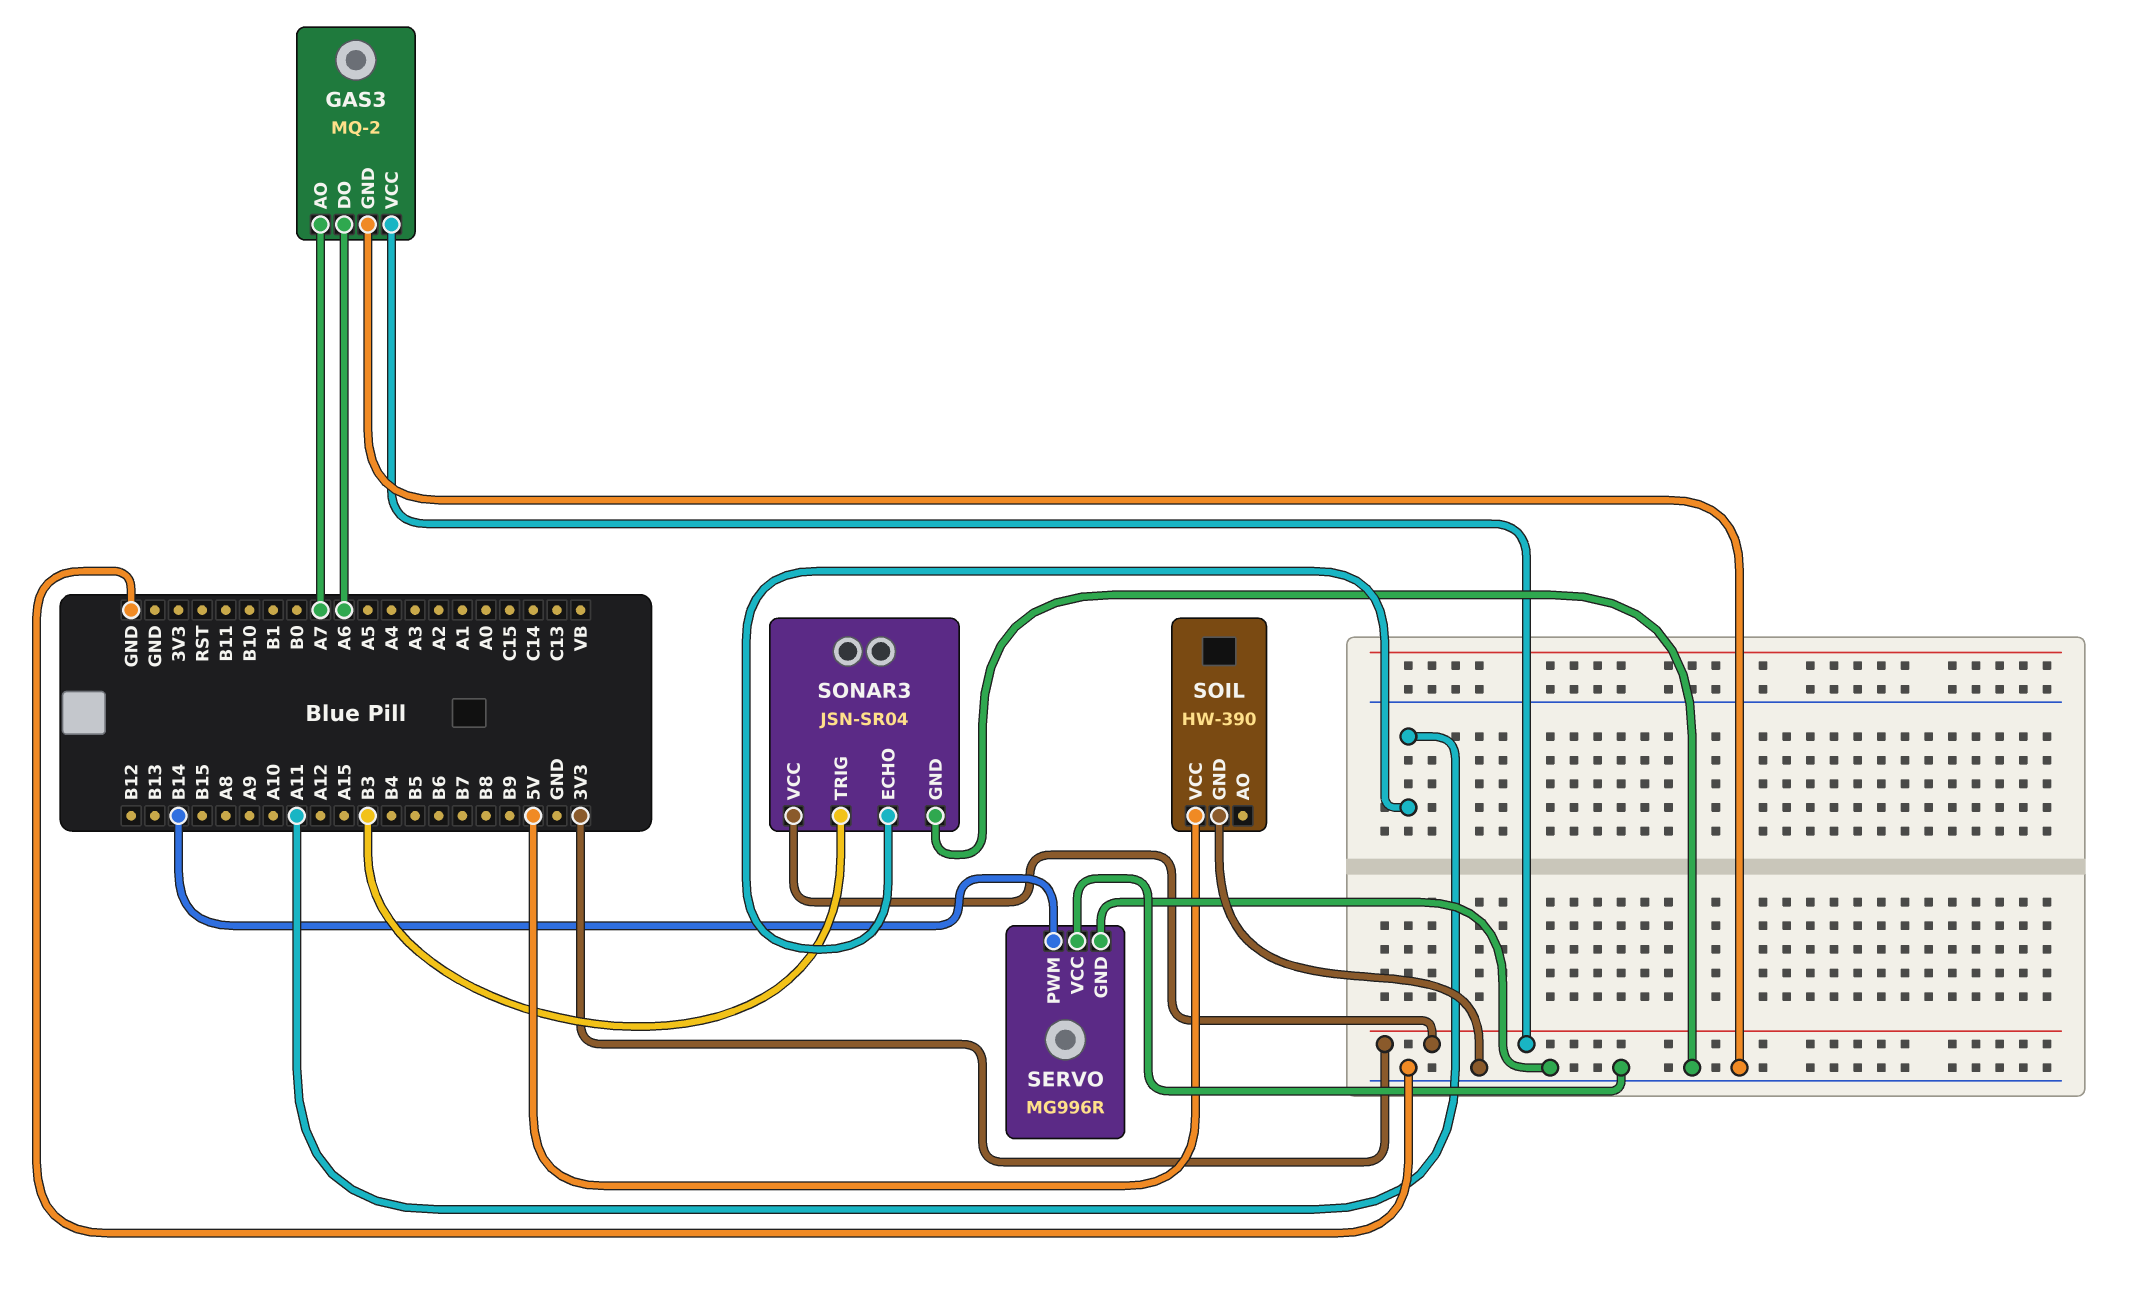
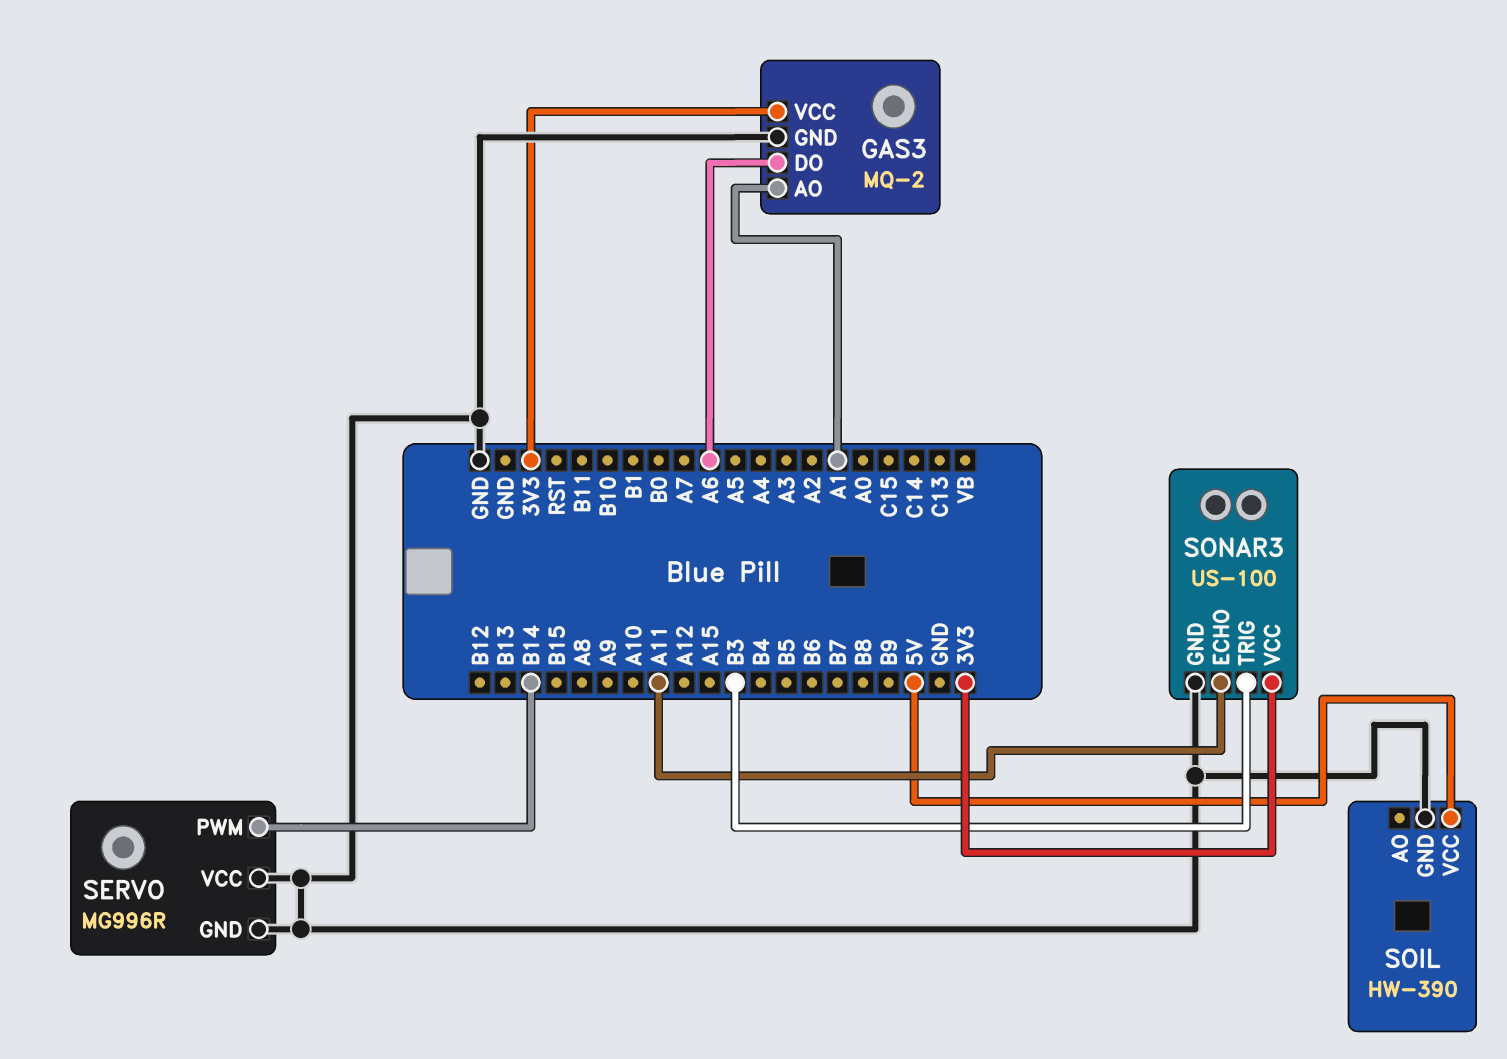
GAS3 pin AO: A7 -> A1
SONAR3: JSN-SR04 -> US-100

